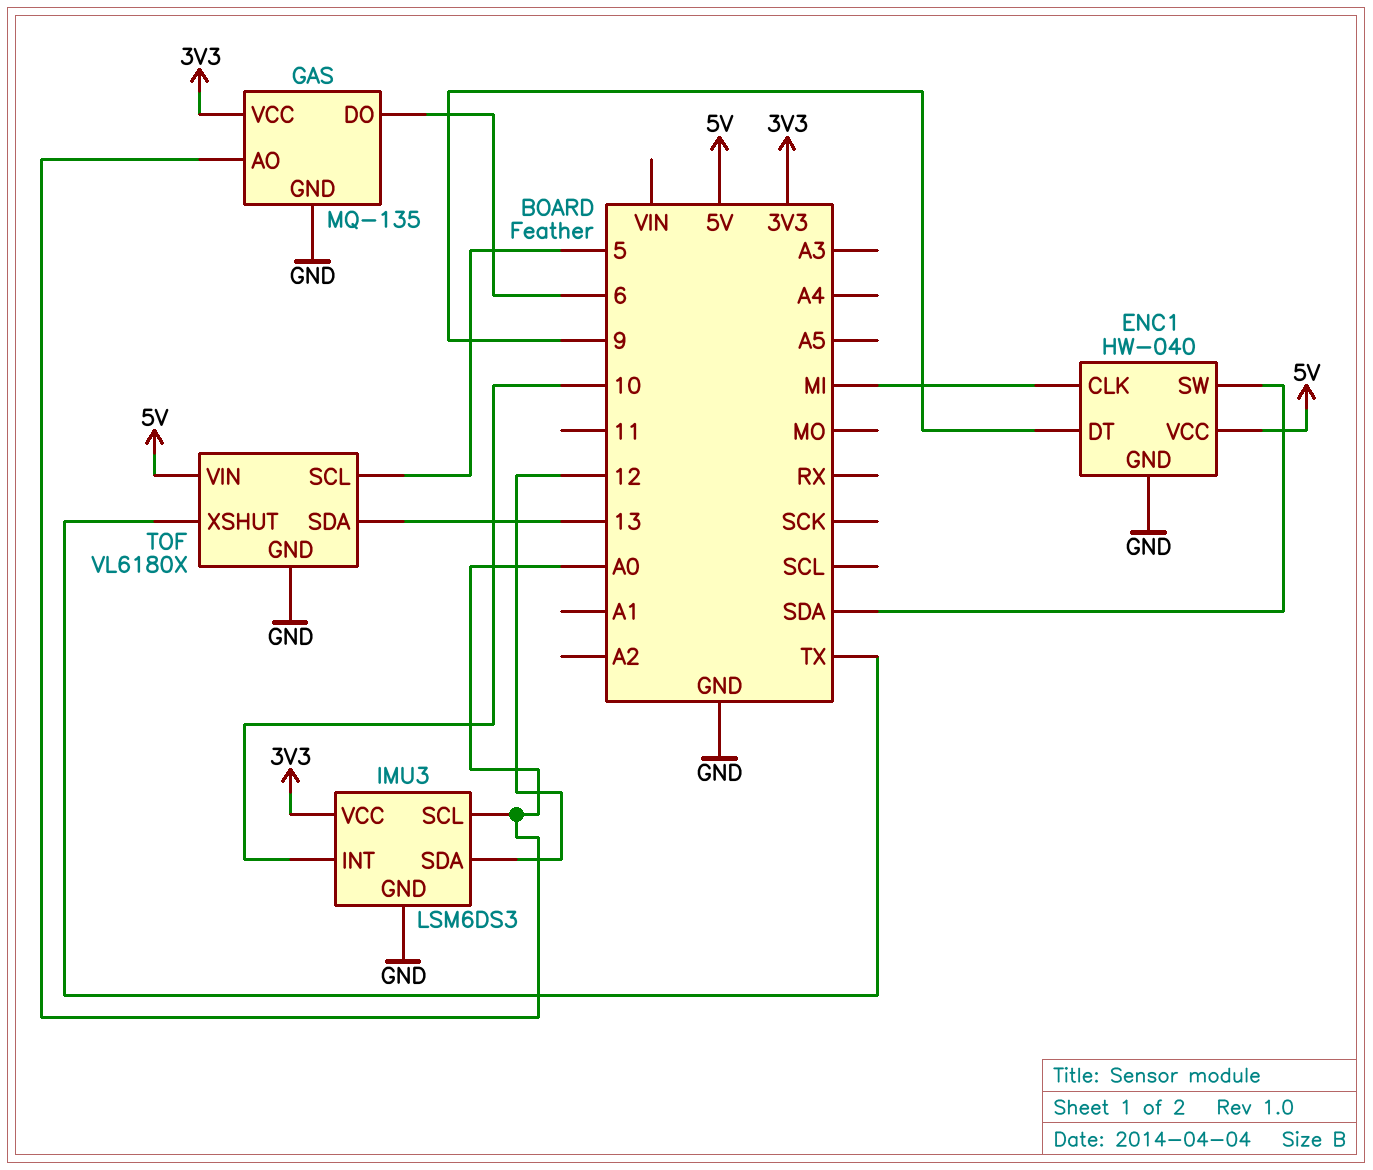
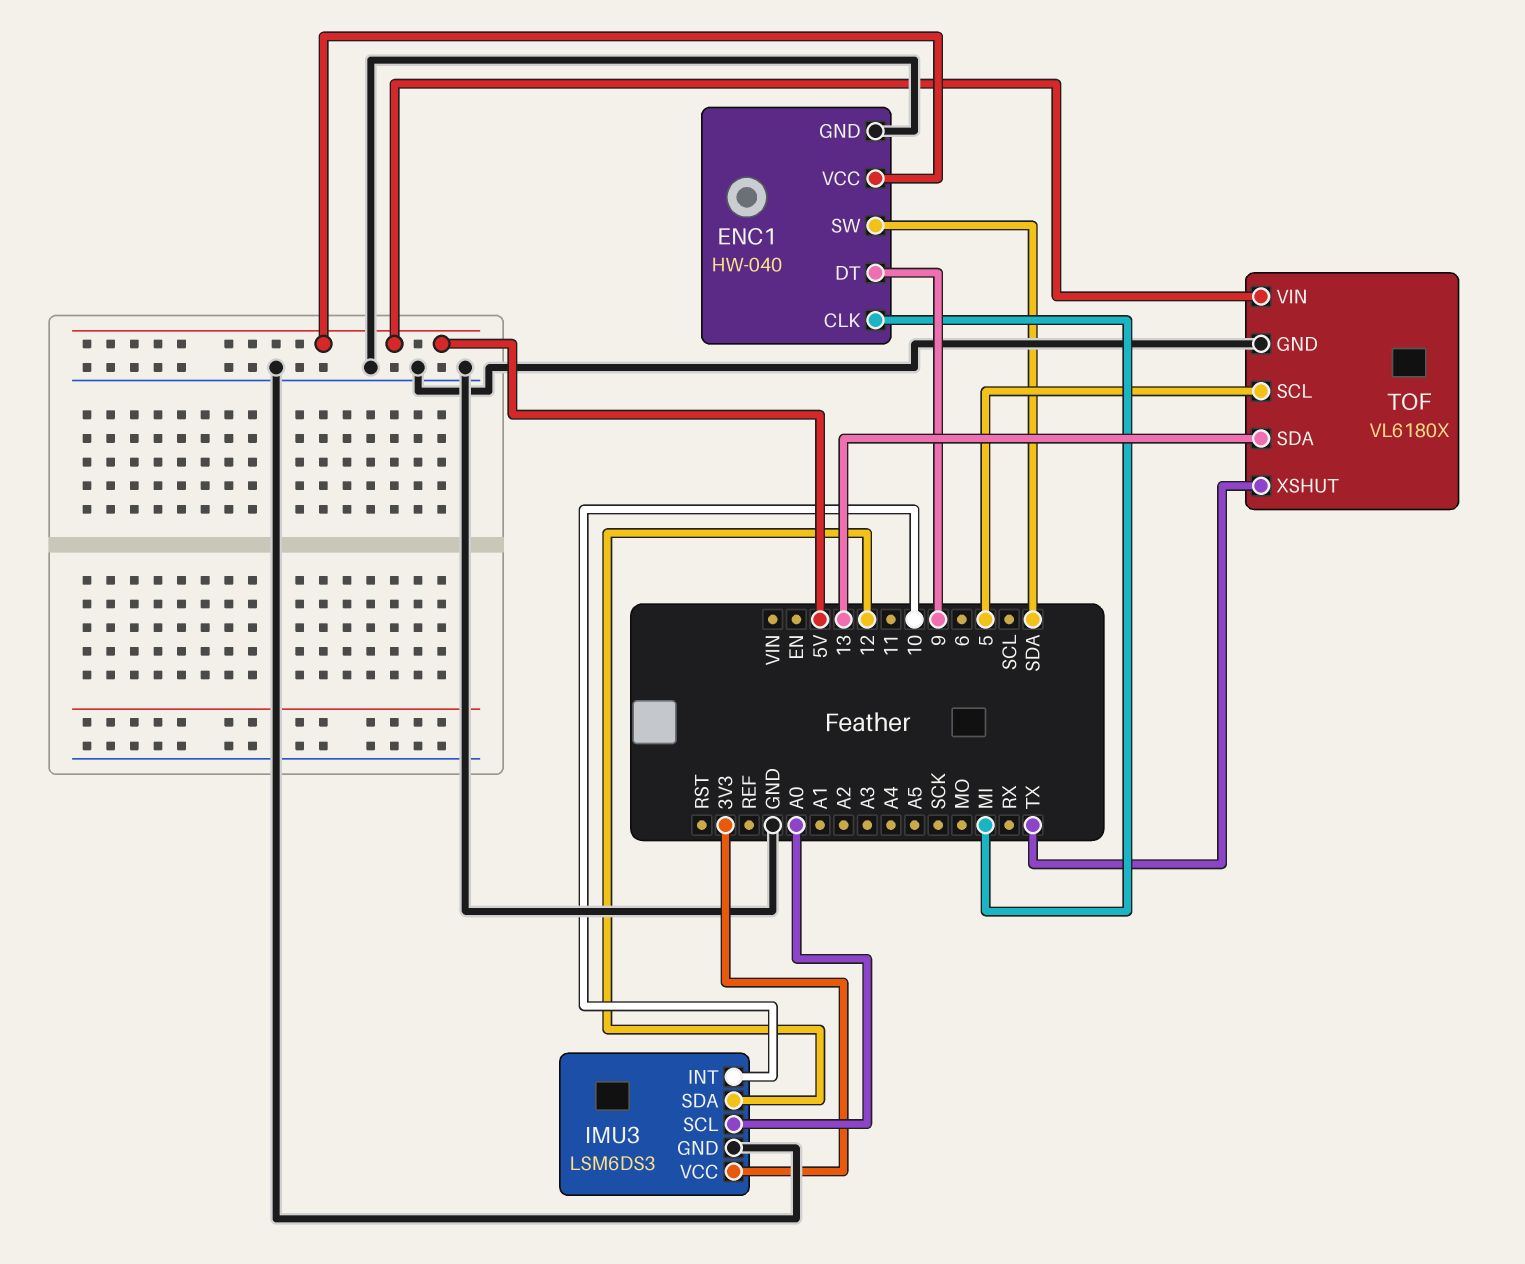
GAS: MQ-135 -> none
GAS pin AO: A0 -> none
GAS pin DO: 6 -> none
GAS pin GND: GND -> none
GAS pin VCC: 3V3 -> none

